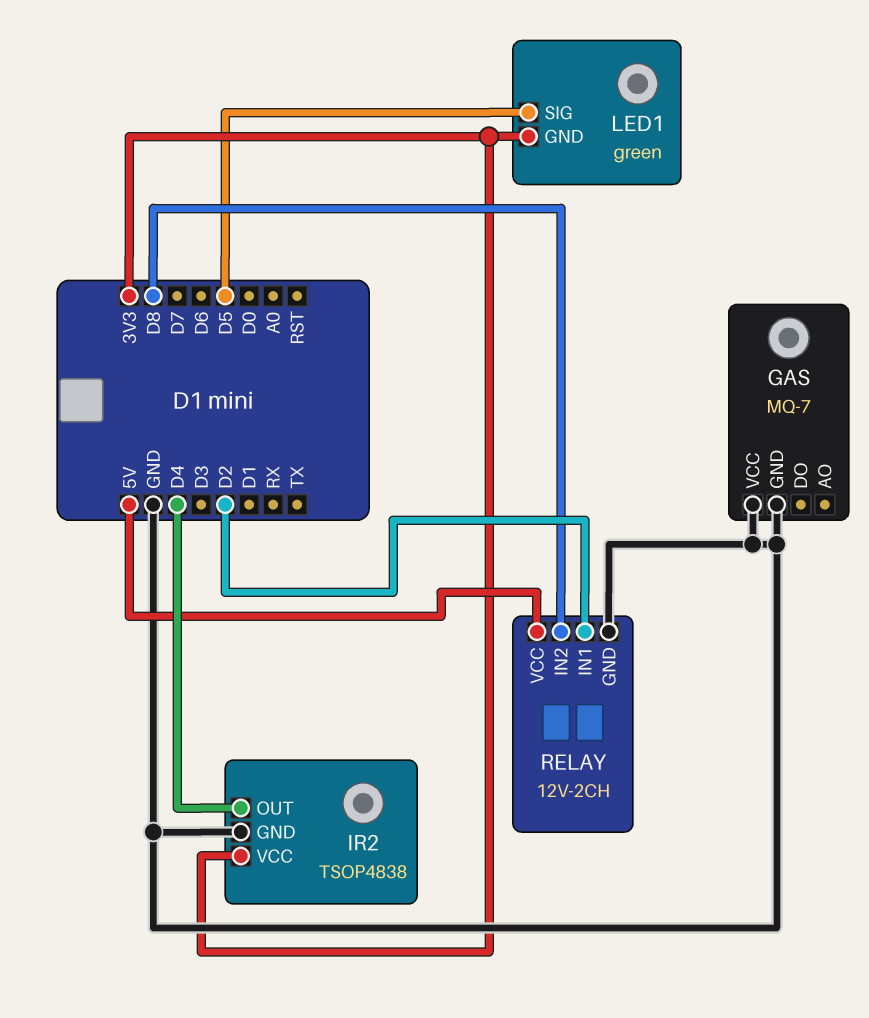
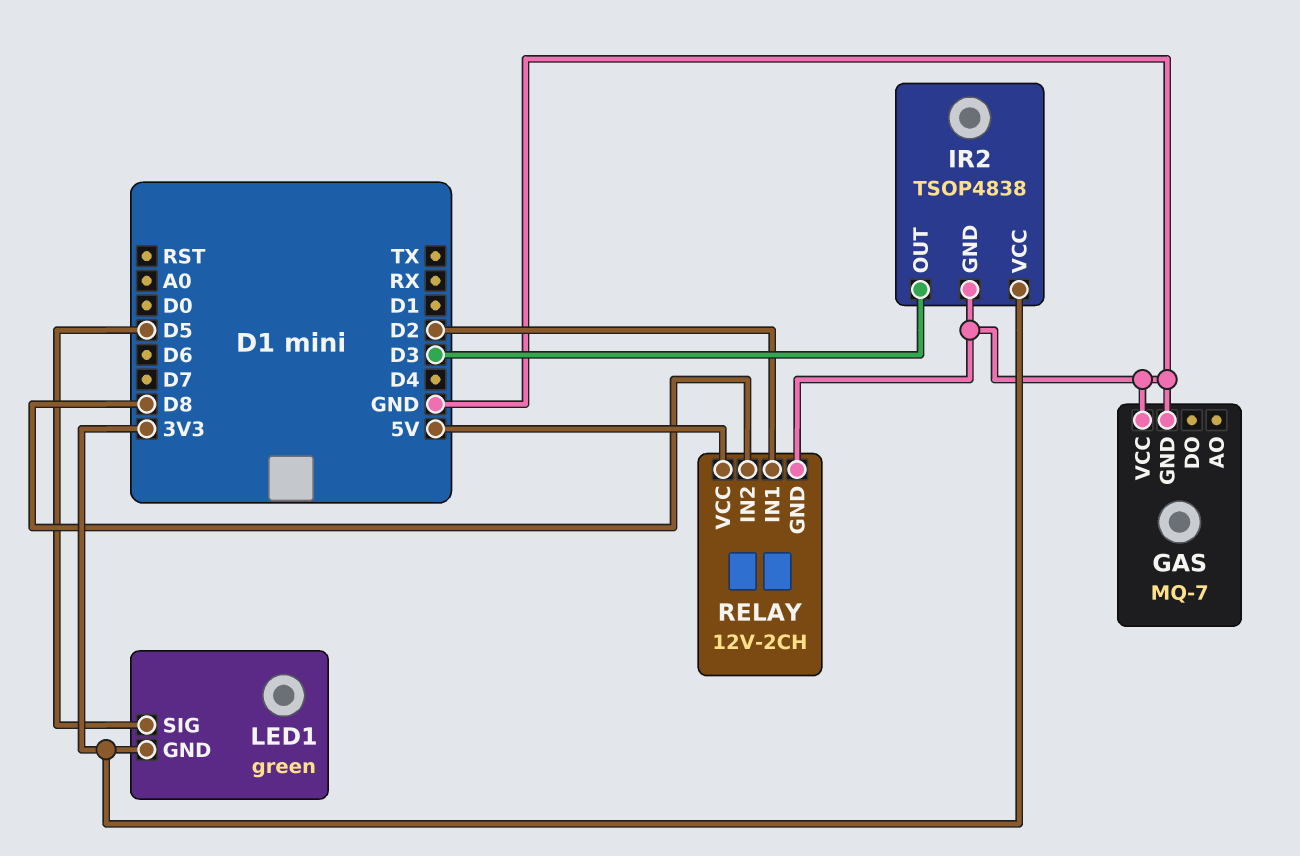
IR2 pin OUT: D4 -> D3

